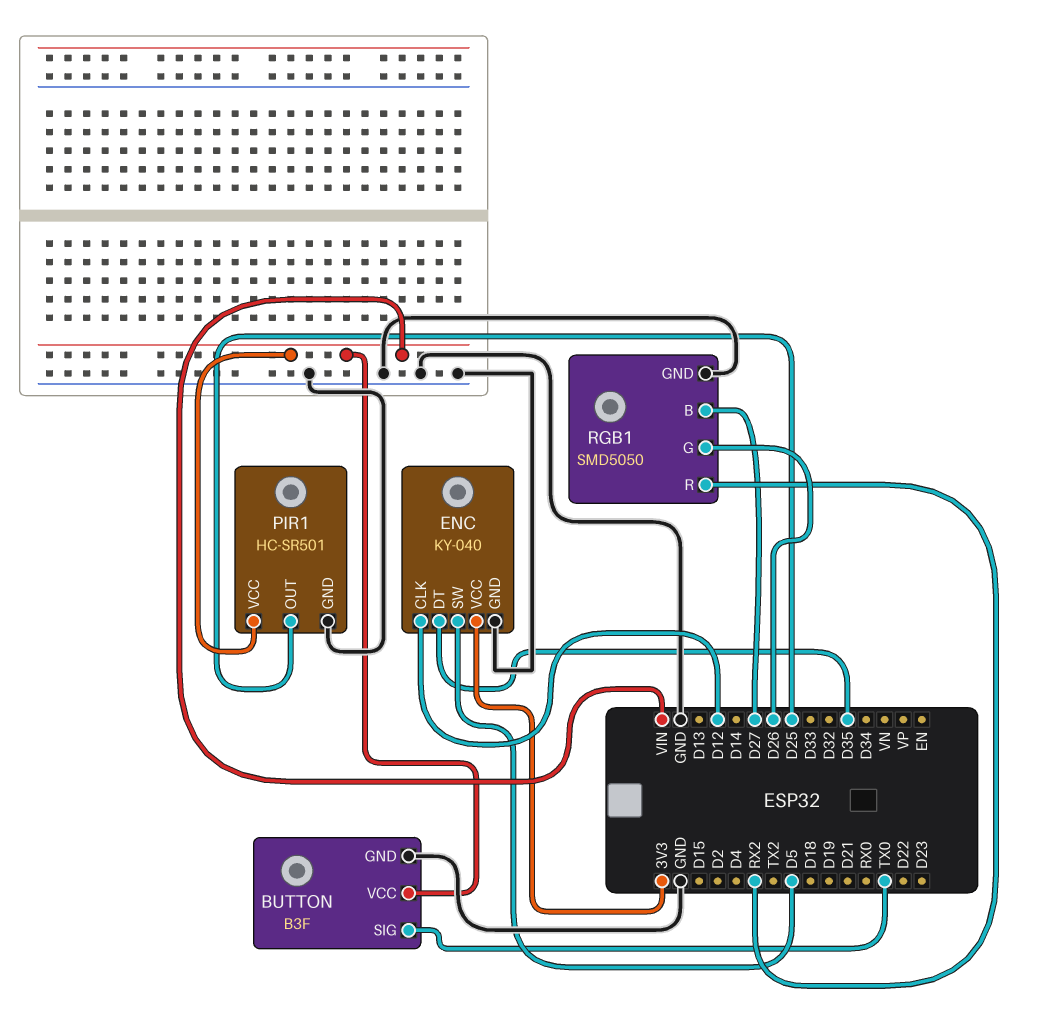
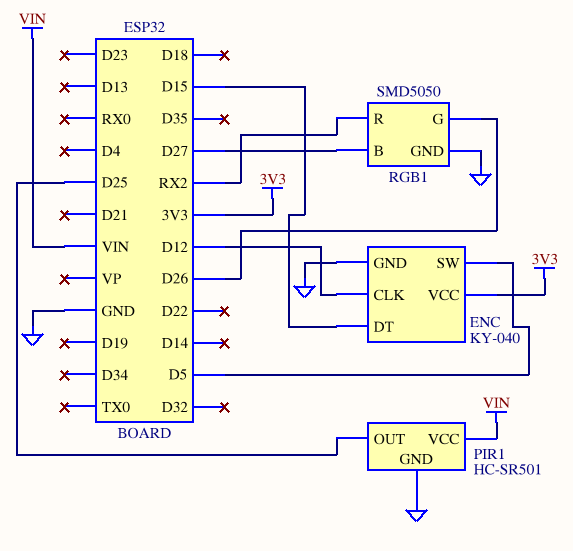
BUTTON: B3F -> none
BUTTON pin GND: GND -> none
BUTTON pin SIG: TX0 -> none
BUTTON pin VCC: VIN -> none
ENC pin DT: D35 -> D15

